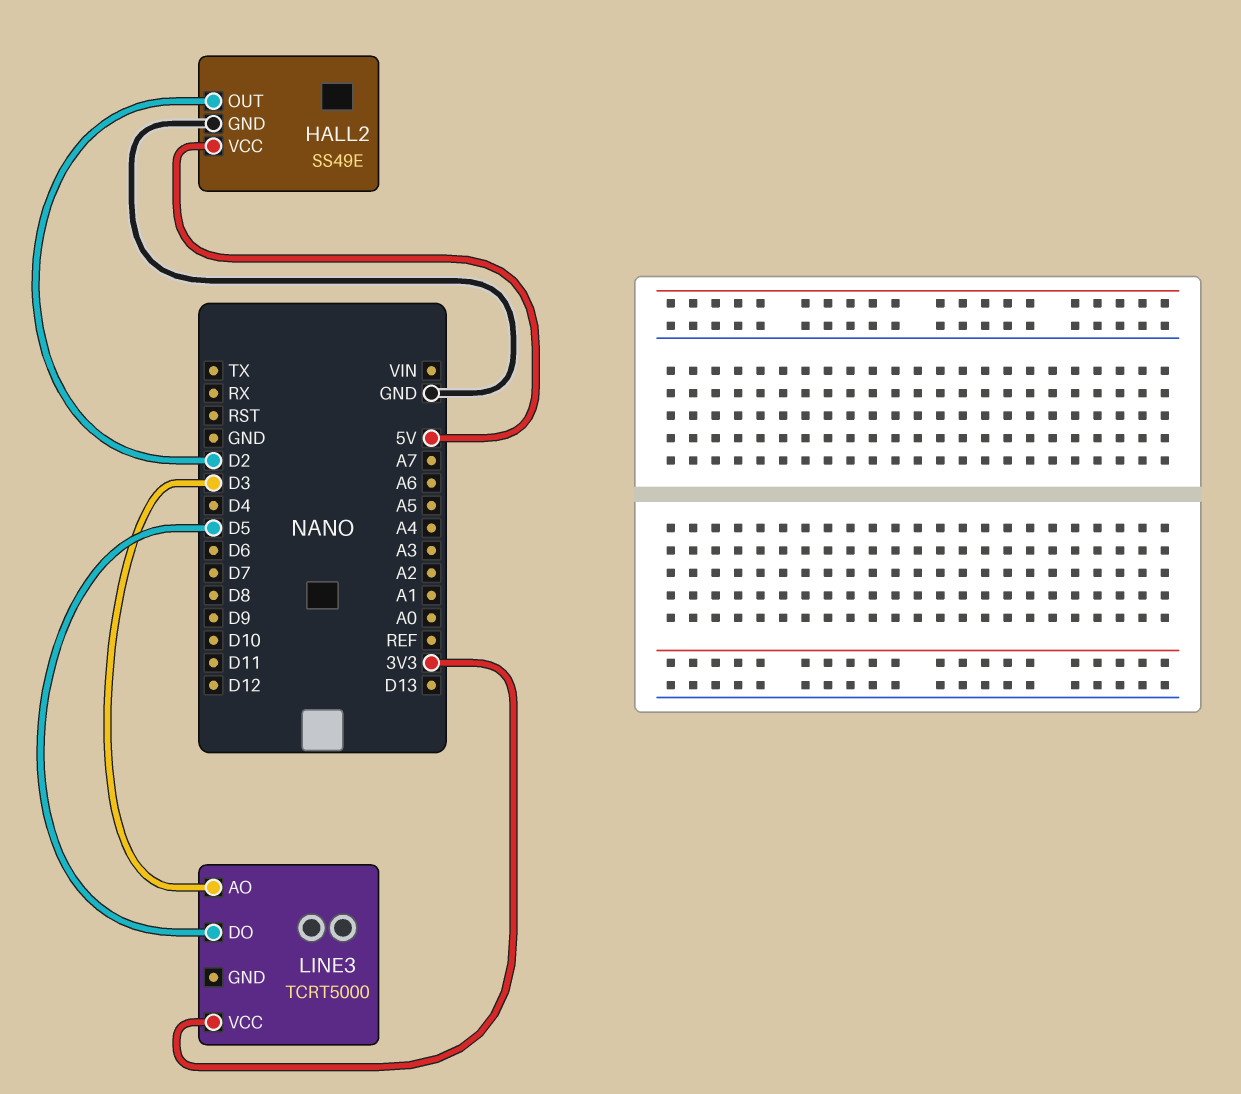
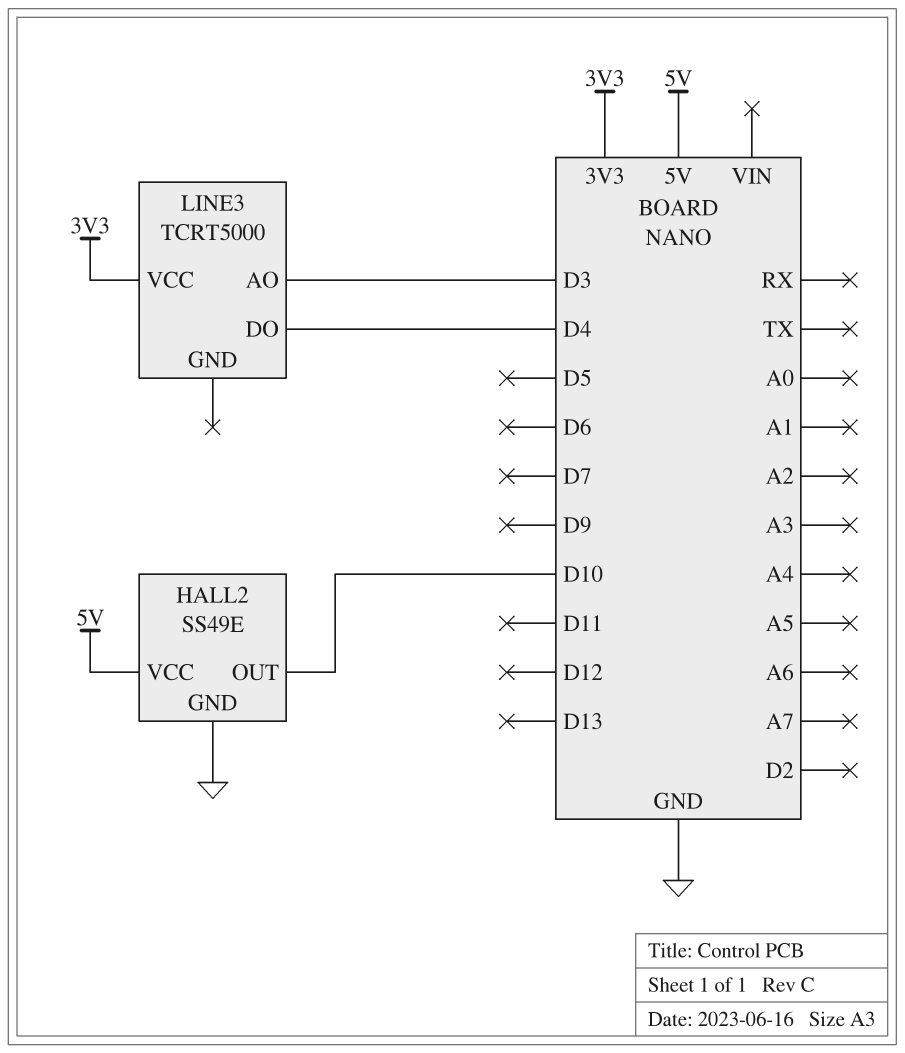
HALL2 pin OUT: D2 -> D10
LINE3 pin DO: D5 -> D4

